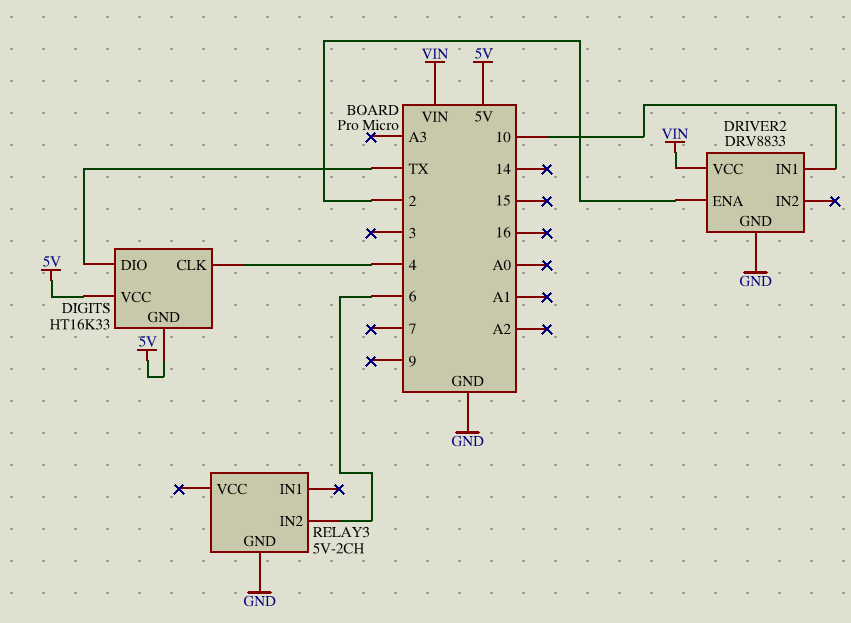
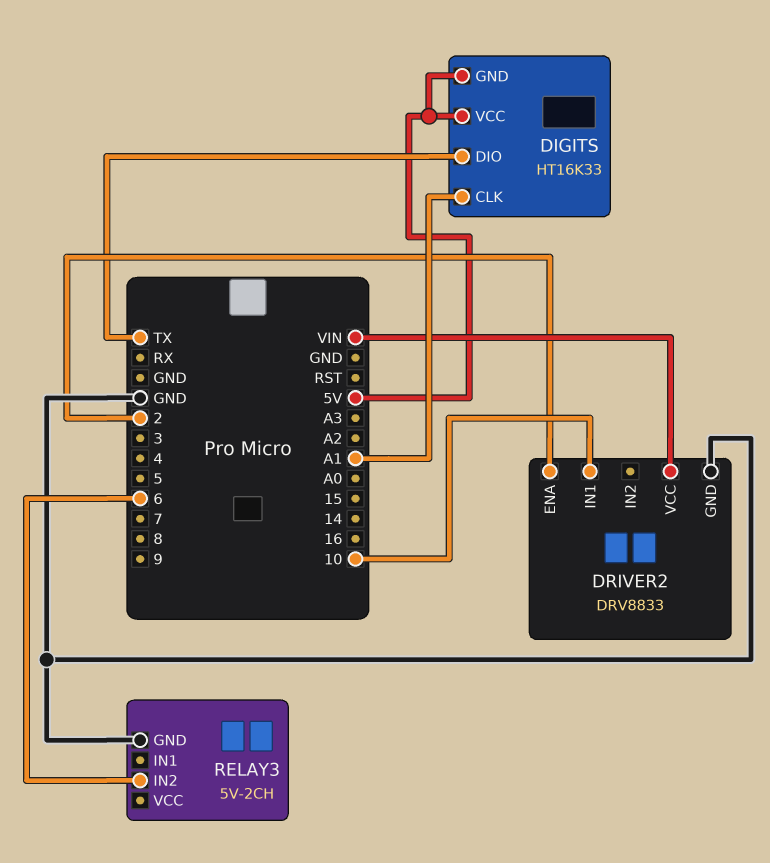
DIGITS pin CLK: 4 -> A1

